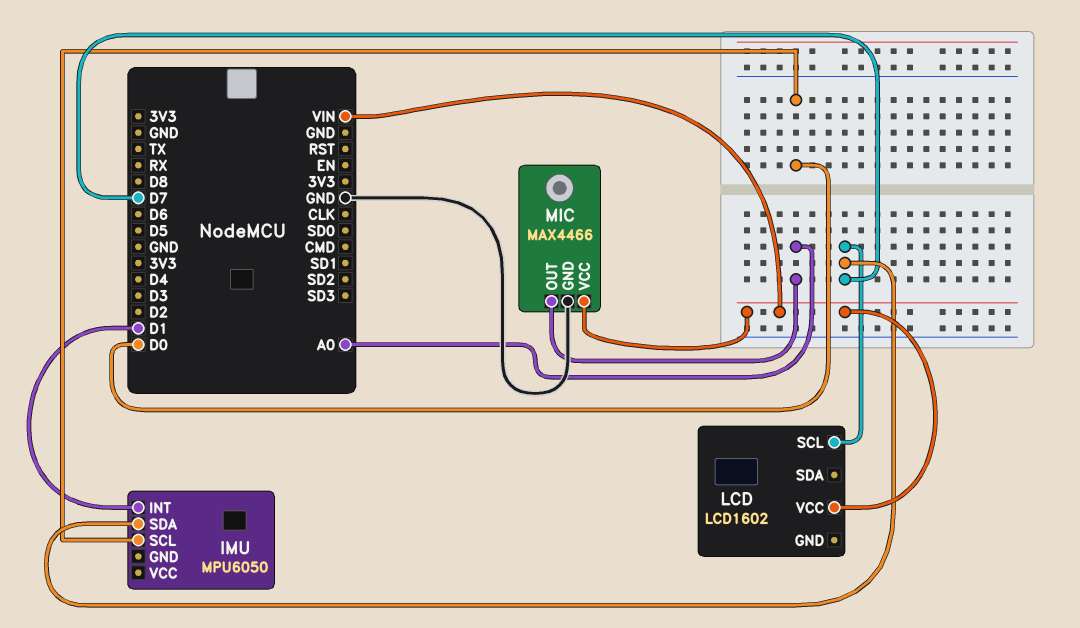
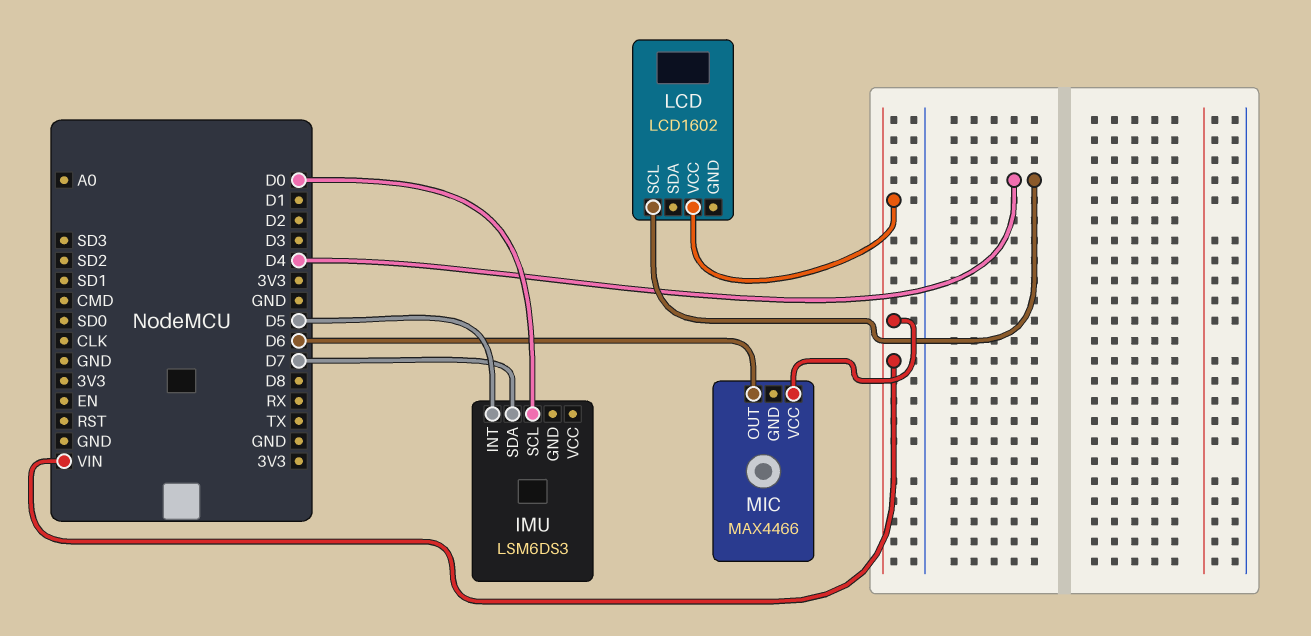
IMU: MPU6050 -> LSM6DS3
IMU pin INT: D1 -> D5
LCD pin SCL: D7 -> D4
MIC pin GND: GND -> none
MIC pin OUT: A0 -> D6

